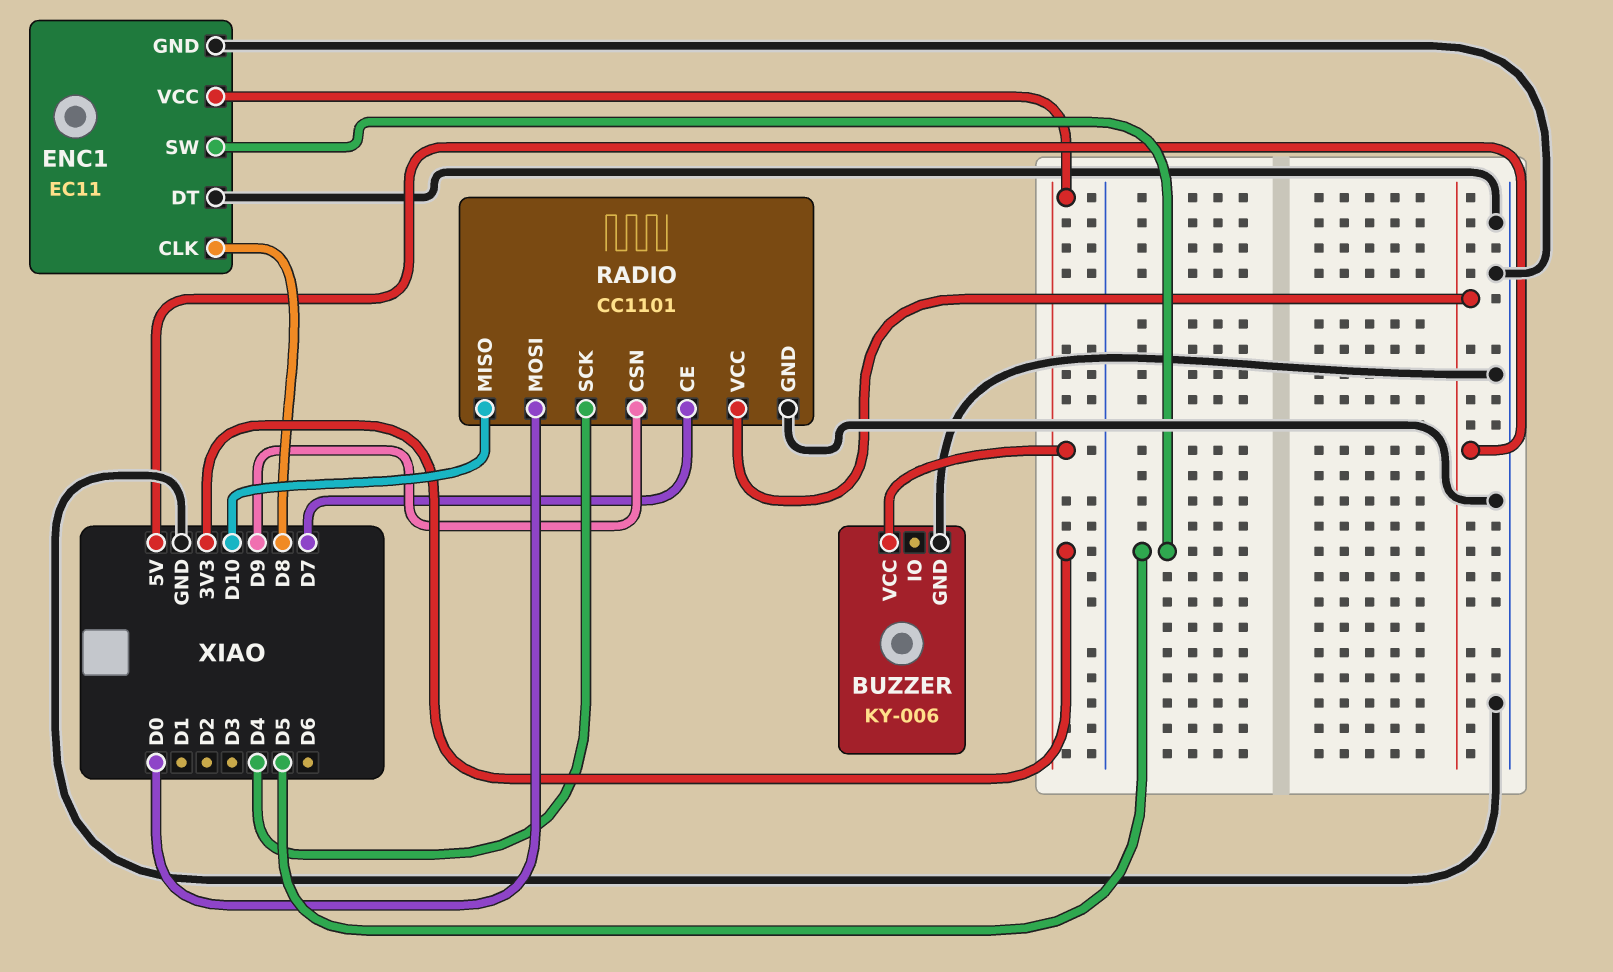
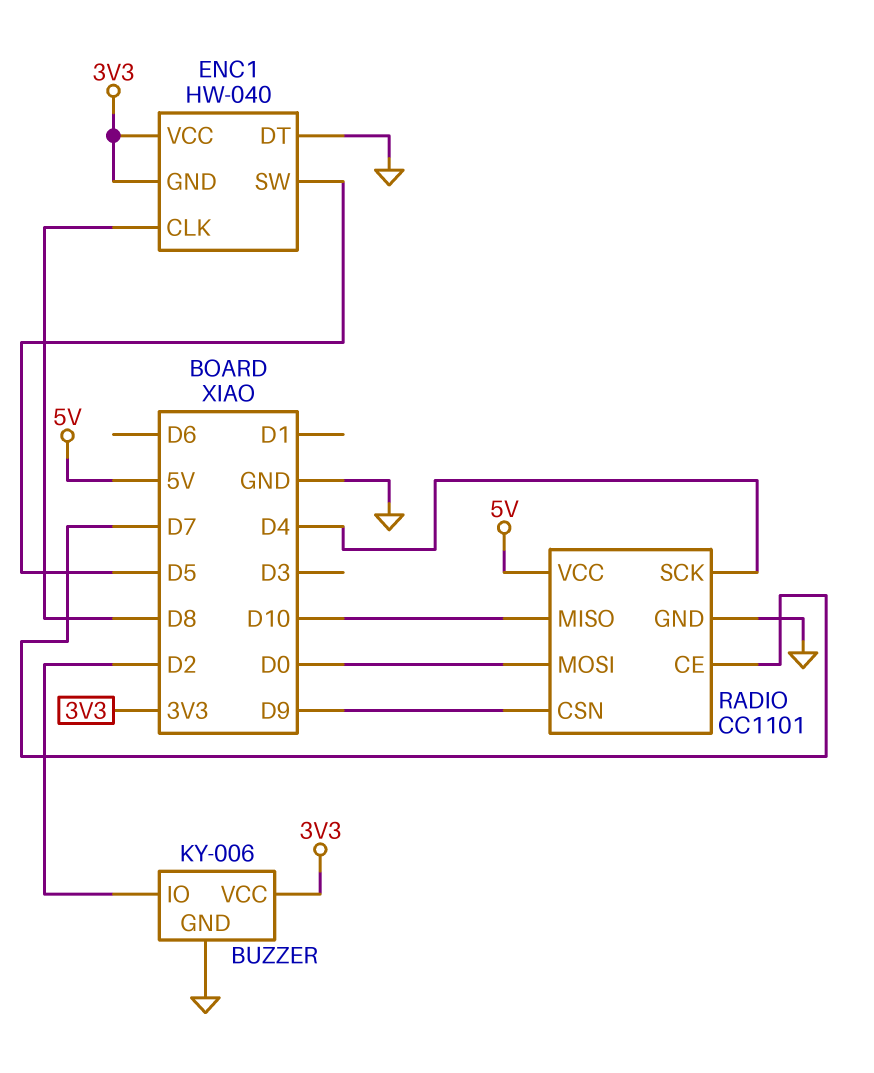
BUZZER pin IO: none -> D2
ENC1: EC11 -> HW-040
ENC1 pin GND: GND -> 3V3

